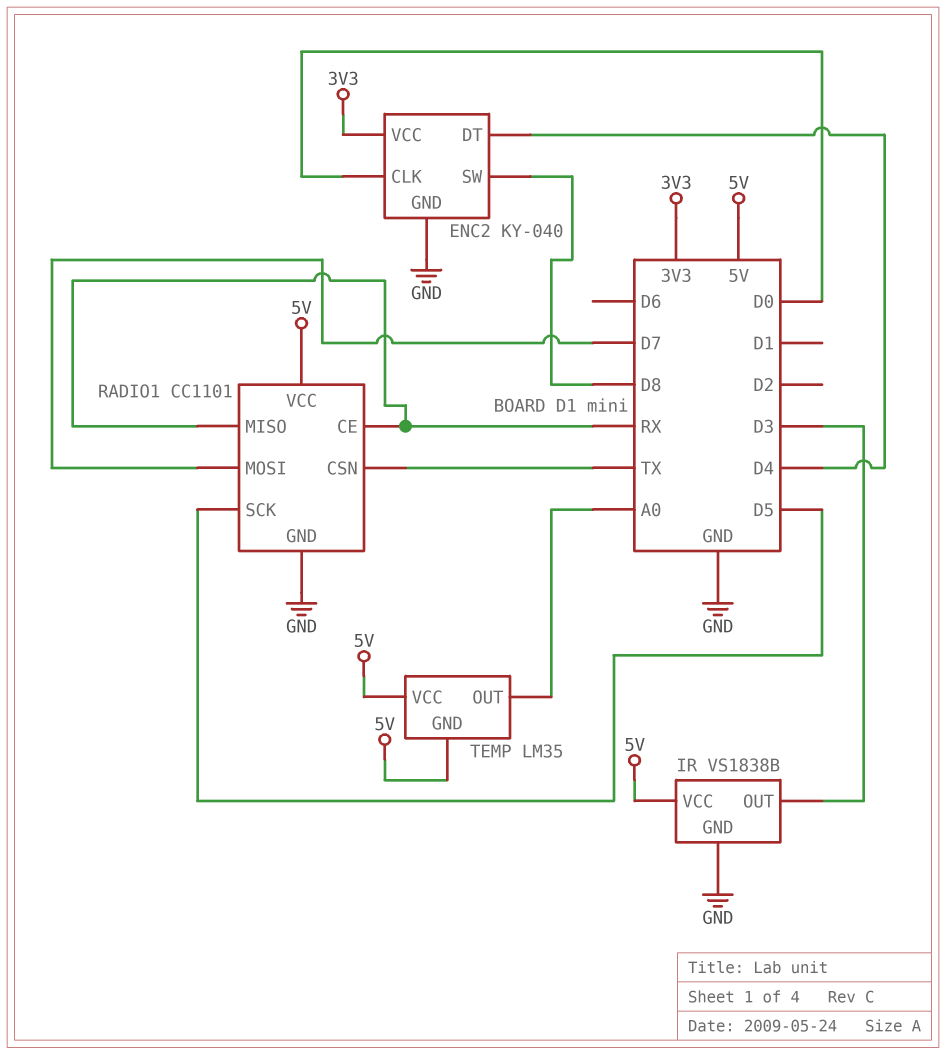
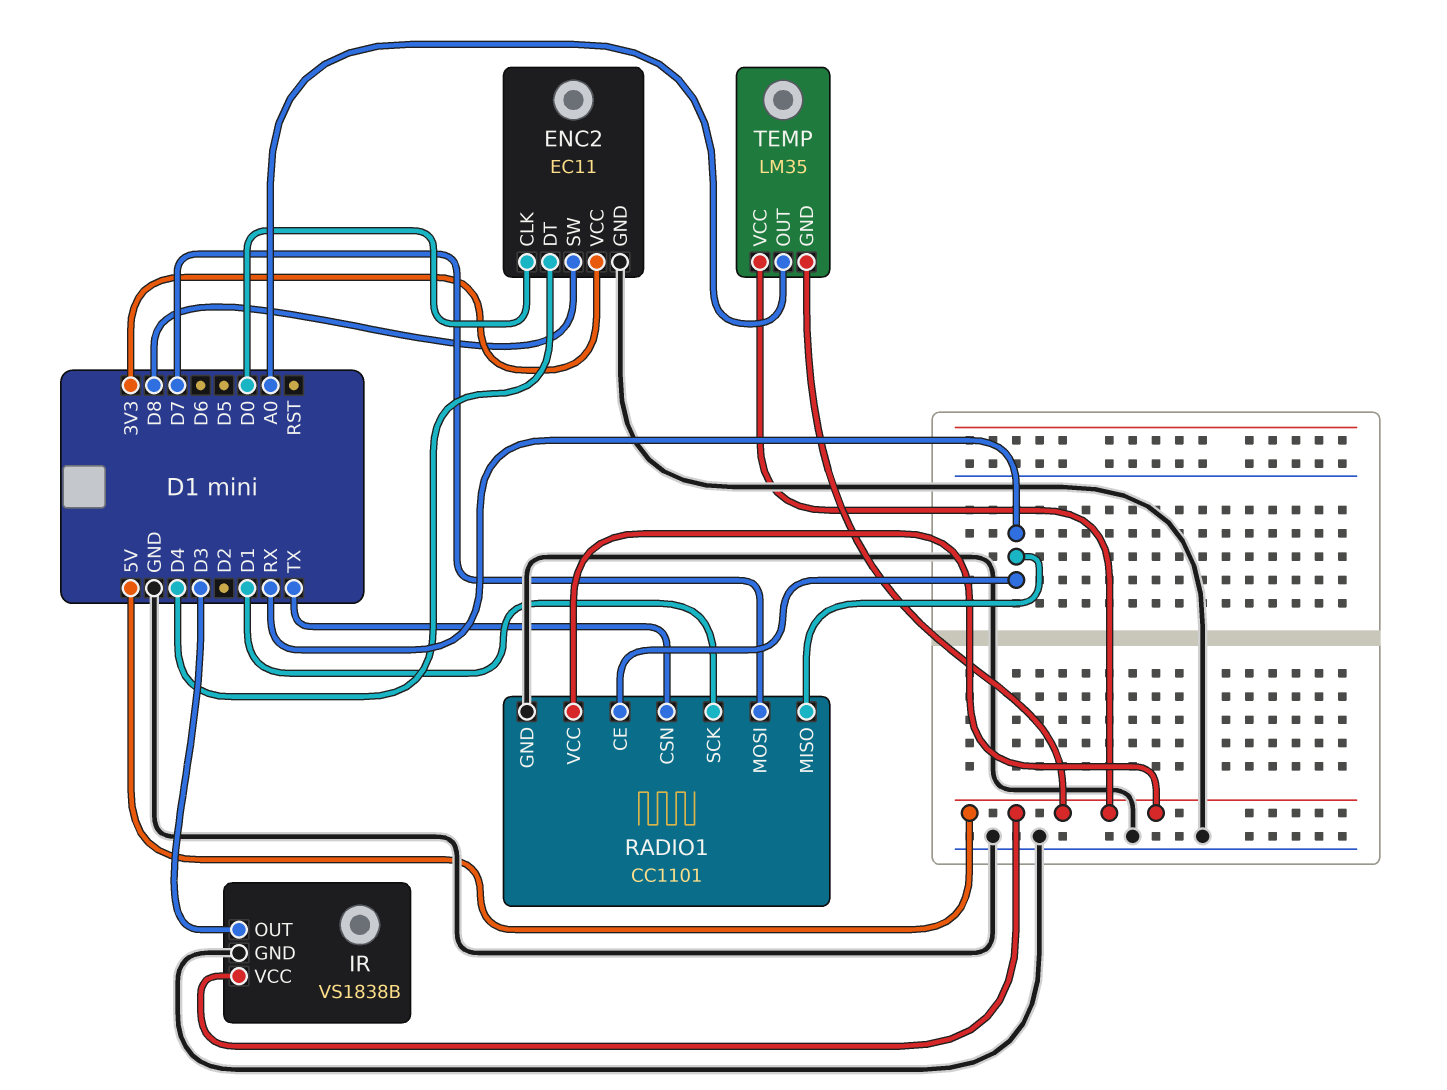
ENC2: KY-040 -> EC11
RADIO1 pin SCK: D5 -> D1

